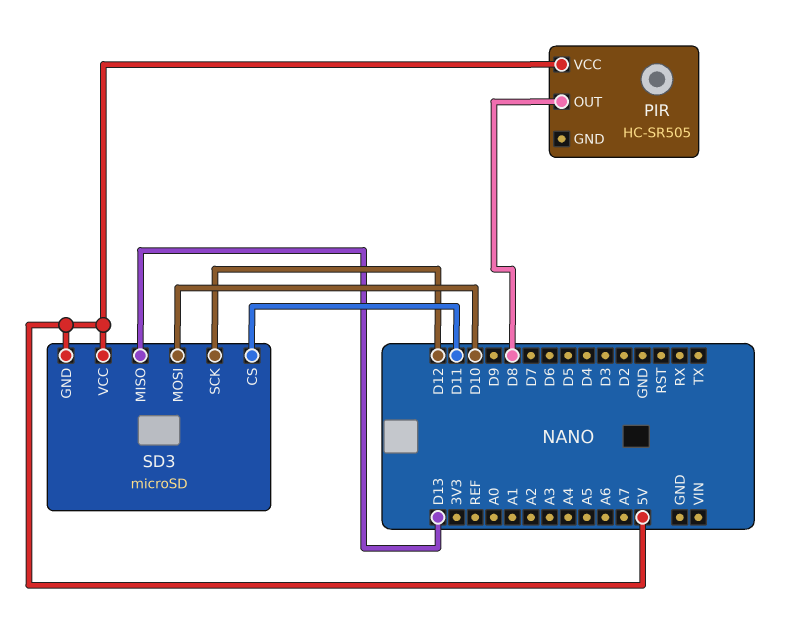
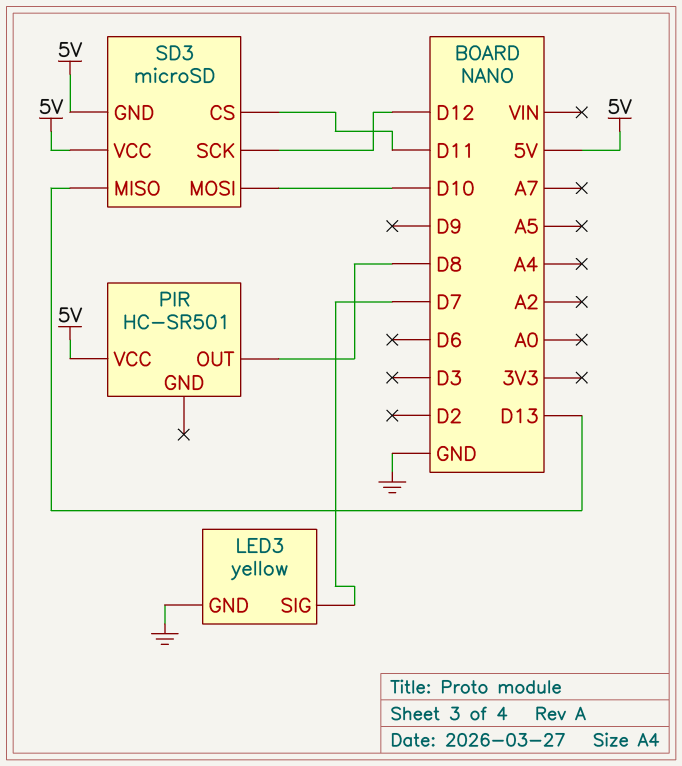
LED3: none -> yellow
LED3 pin GND: none -> GND
LED3 pin SIG: none -> D7
PIR: HC-SR505 -> HC-SR501

